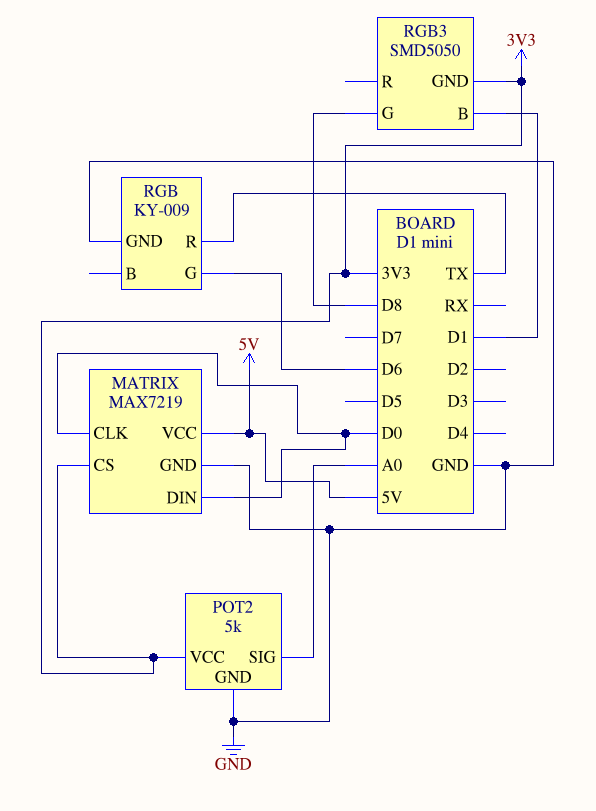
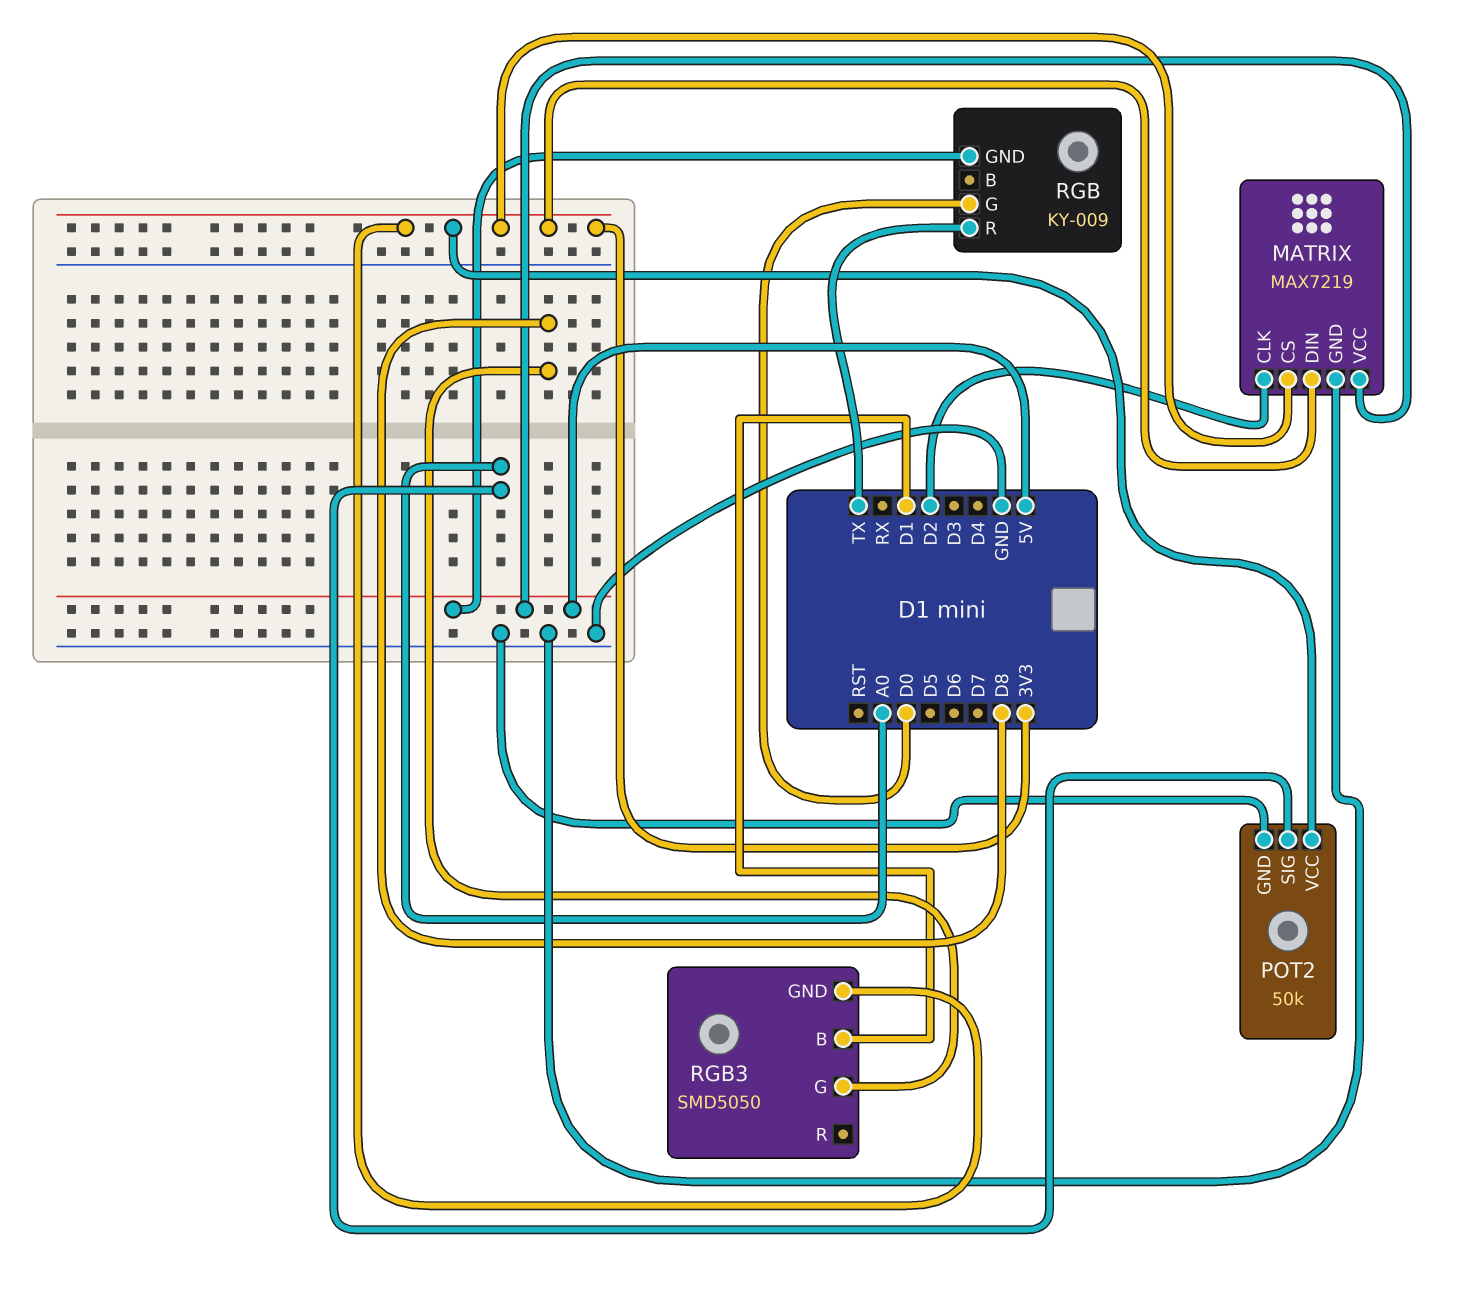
MATRIX pin CLK: D0 -> D2
MATRIX pin DIN: D0 -> 3V3
POT2: 5k -> 50k
RGB pin G: D6 -> D0
RGB pin GND: GND -> 5V

